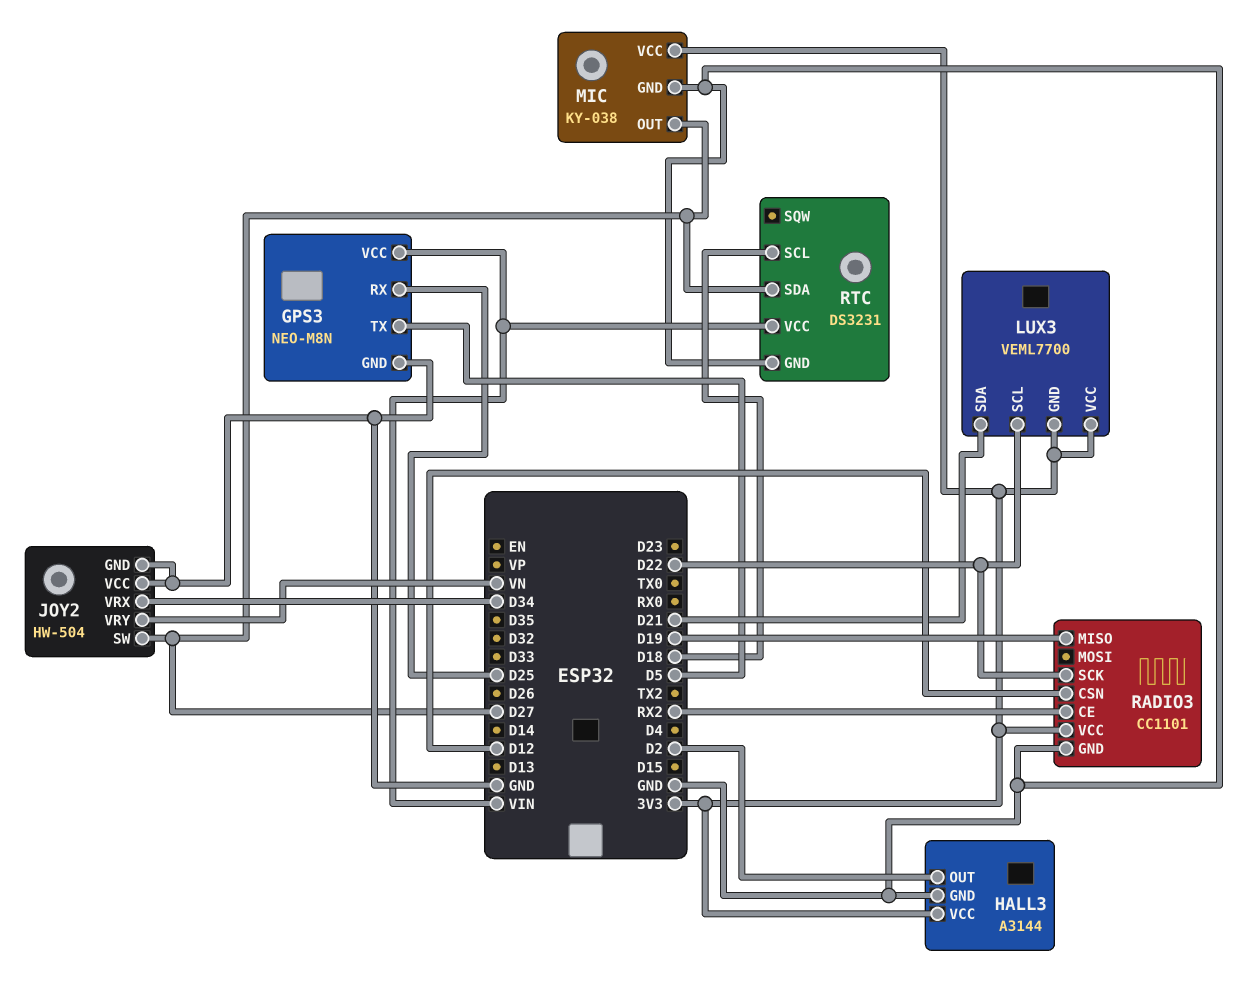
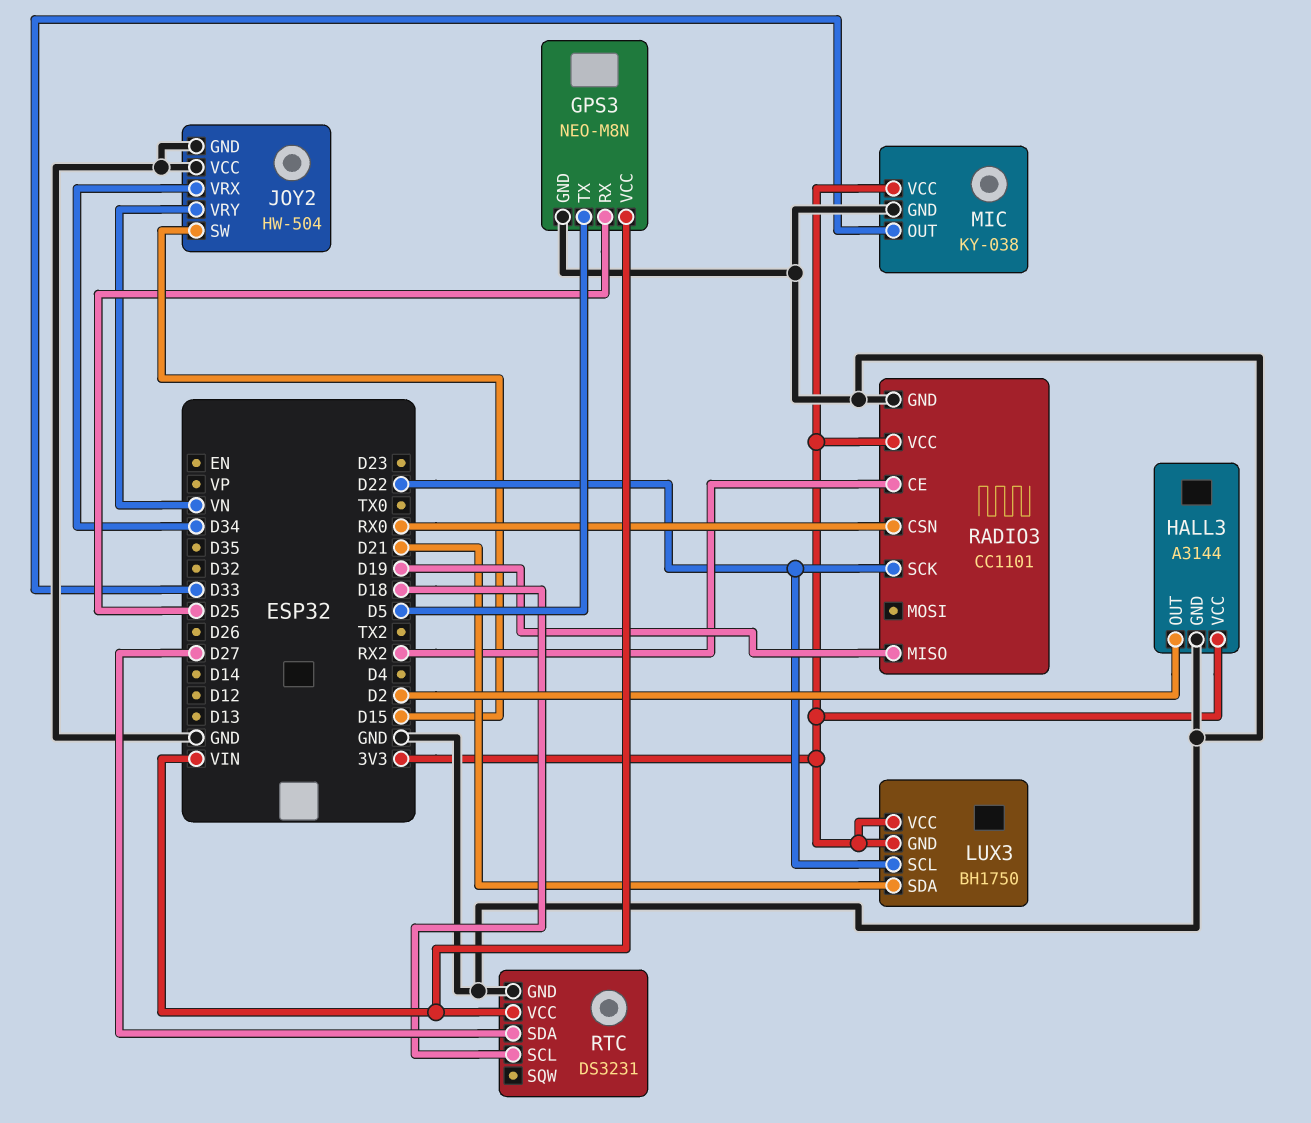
JOY2 pin SW: D27 -> D15
LUX3: VEML7700 -> BH1750
MIC pin OUT: D27 -> D33
RADIO3 pin CSN: D12 -> RX0

